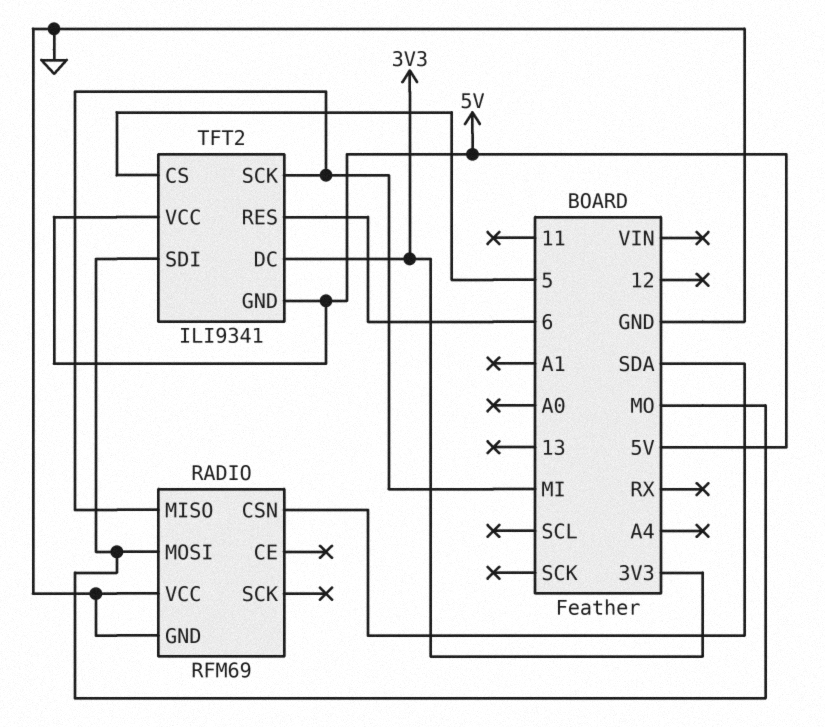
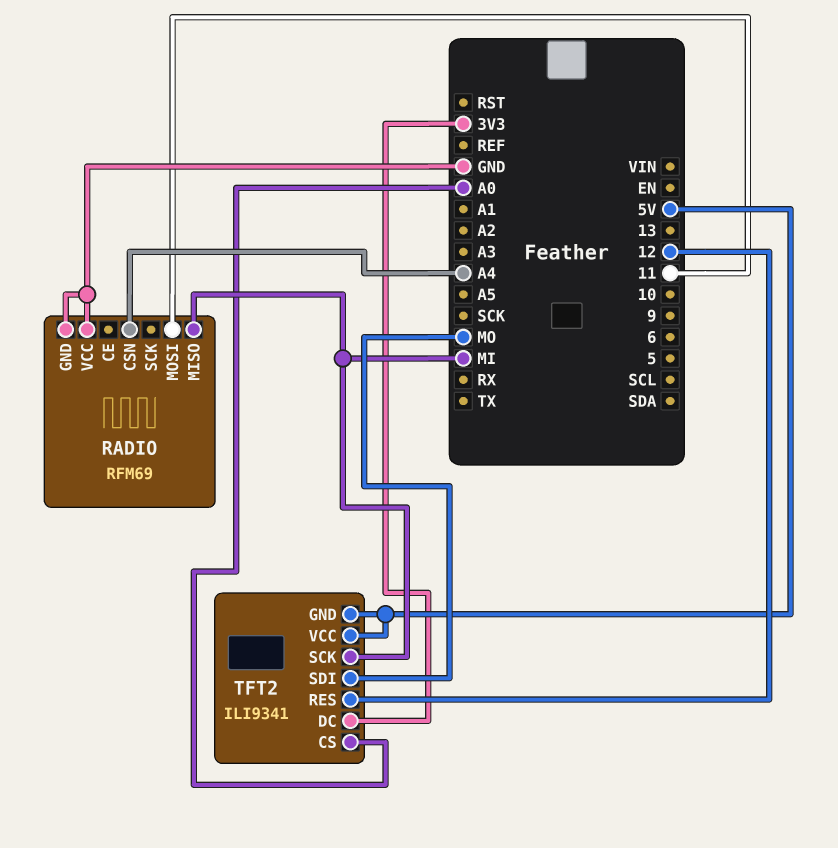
RADIO pin CSN: SDA -> A4
RADIO pin MOSI: MO -> 11
TFT2 pin CS: 5 -> A0
TFT2 pin RES: 6 -> 12

